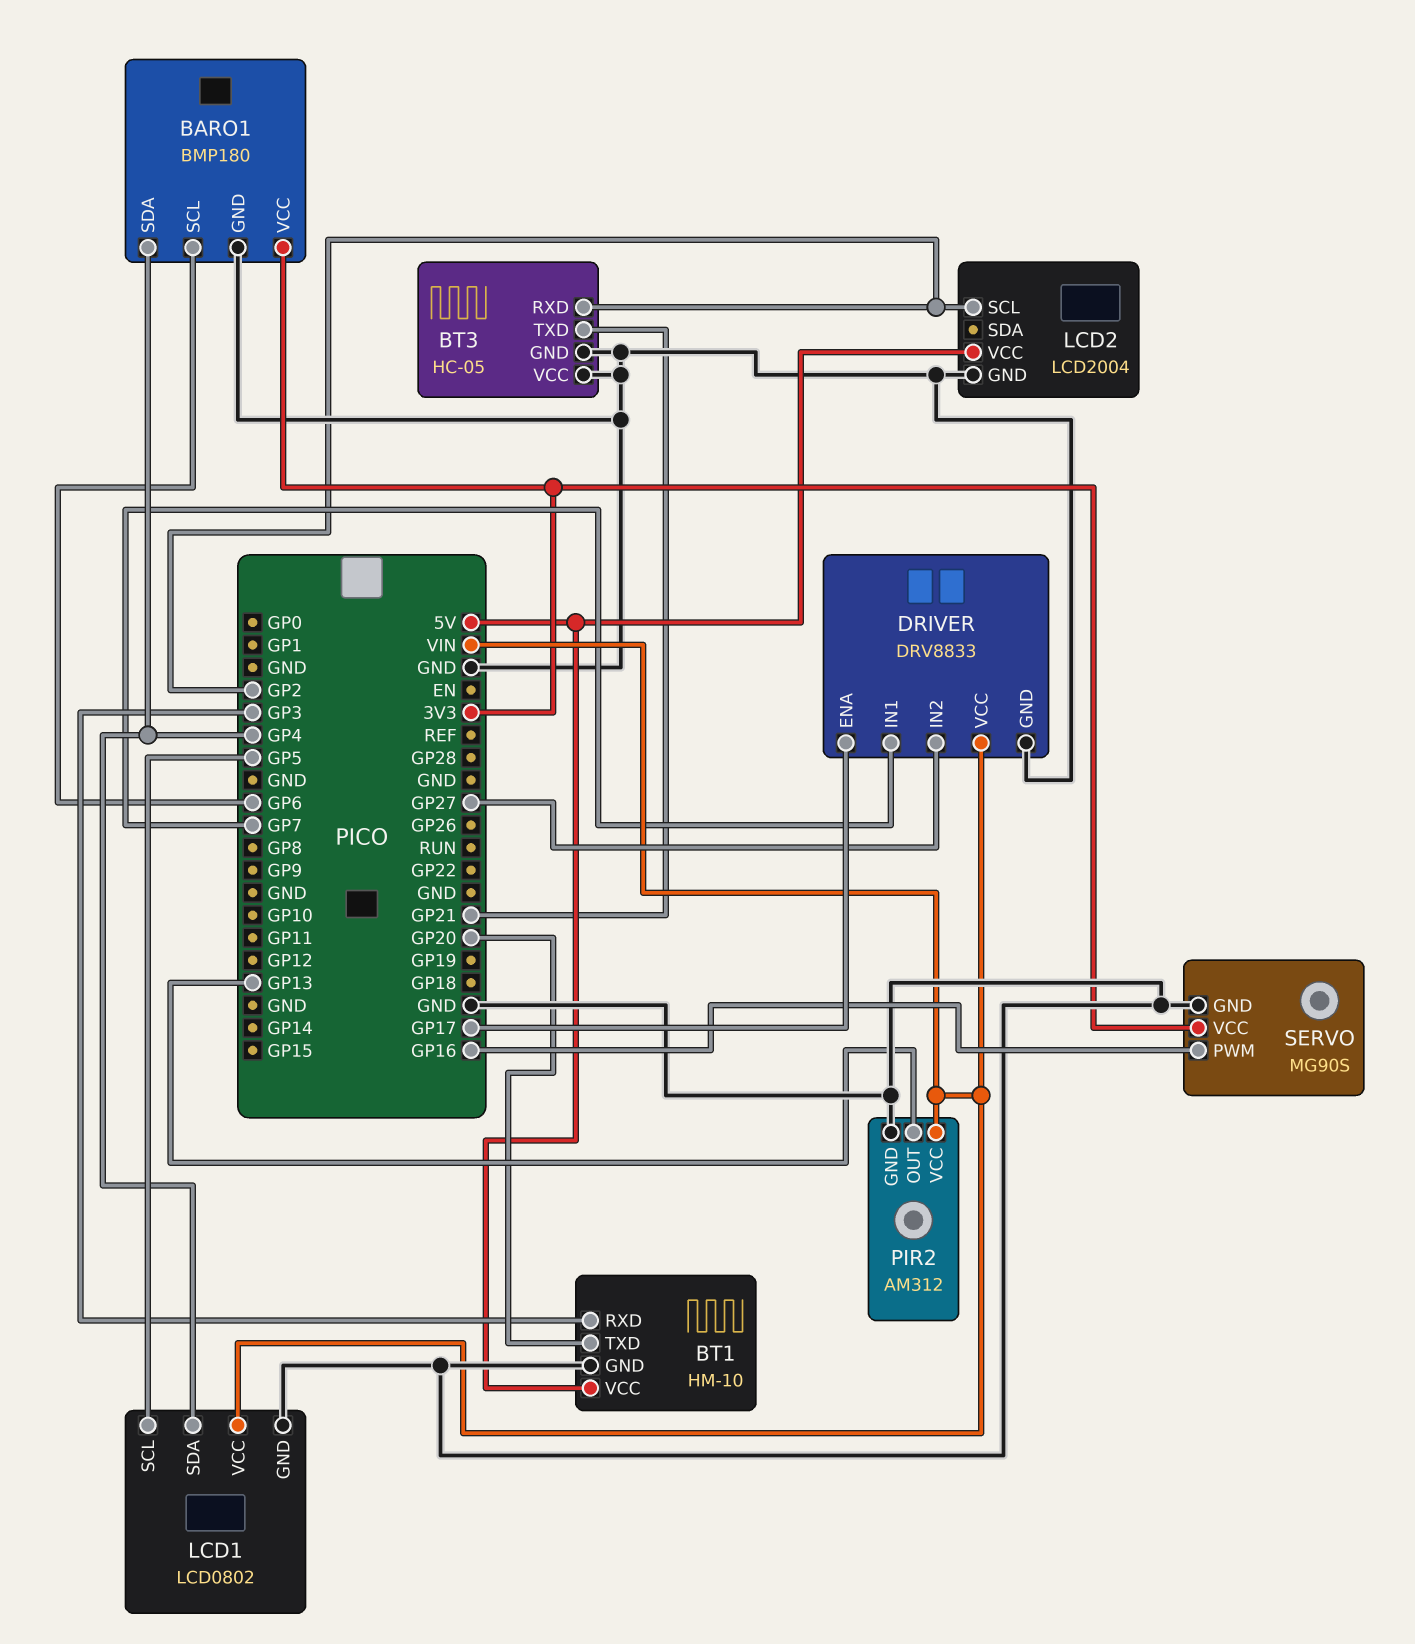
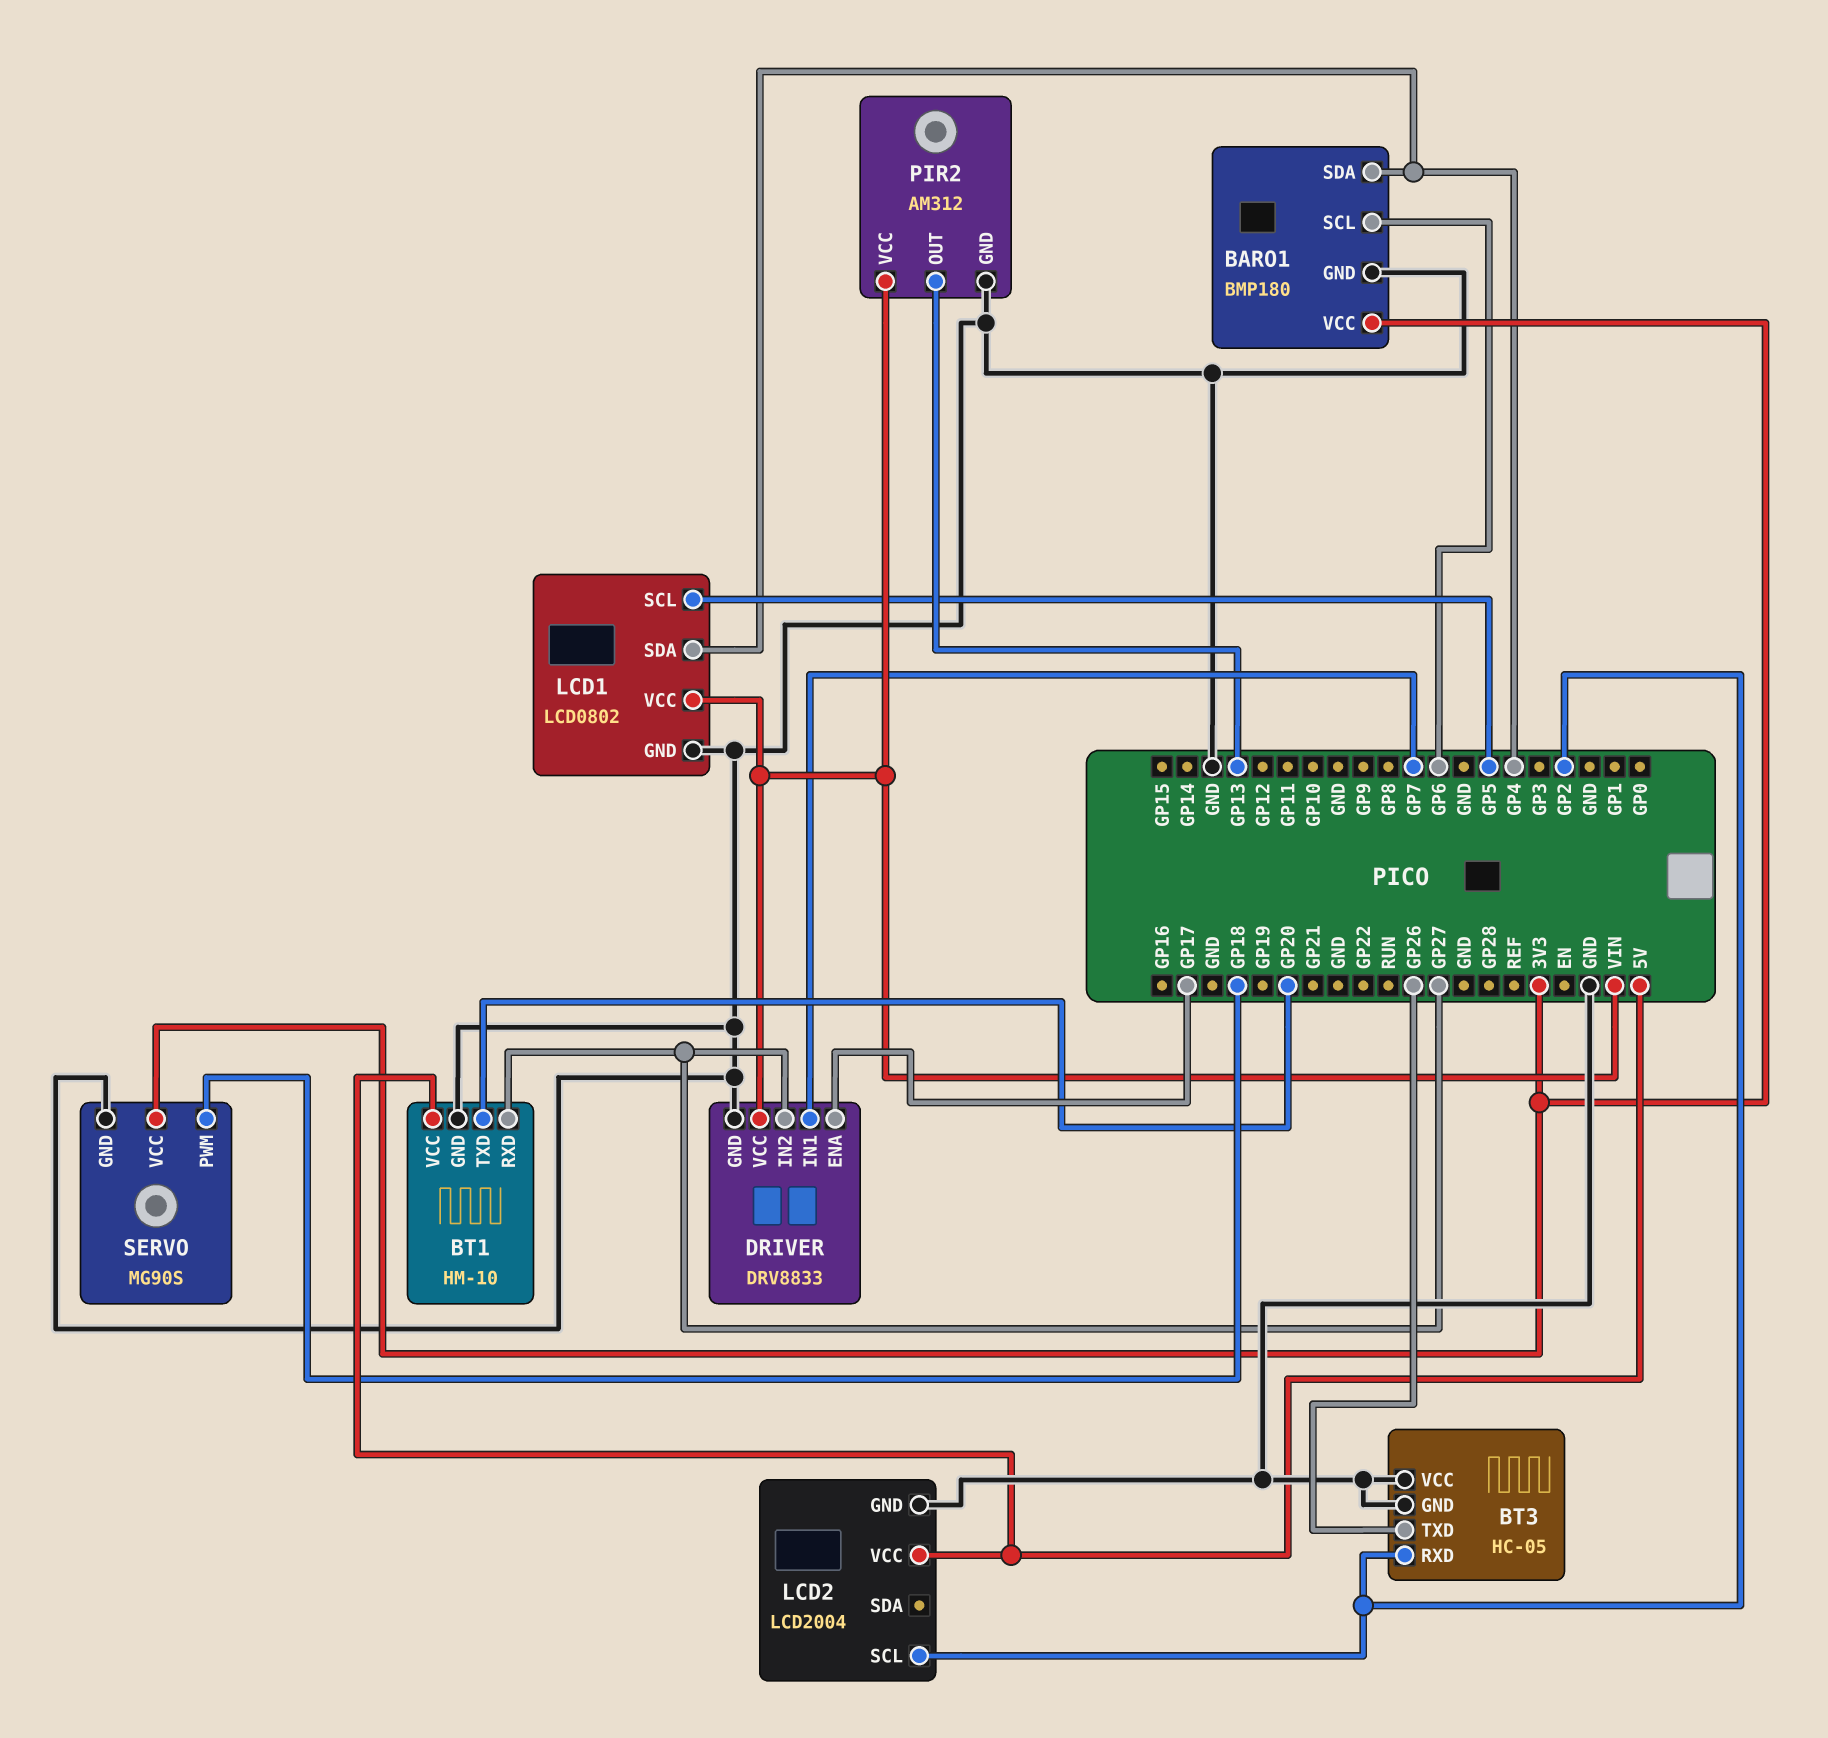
BT1 pin RXD: GP3 -> GP27
BT3 pin TXD: GP21 -> GP26
SERVO pin PWM: GP16 -> GP18

